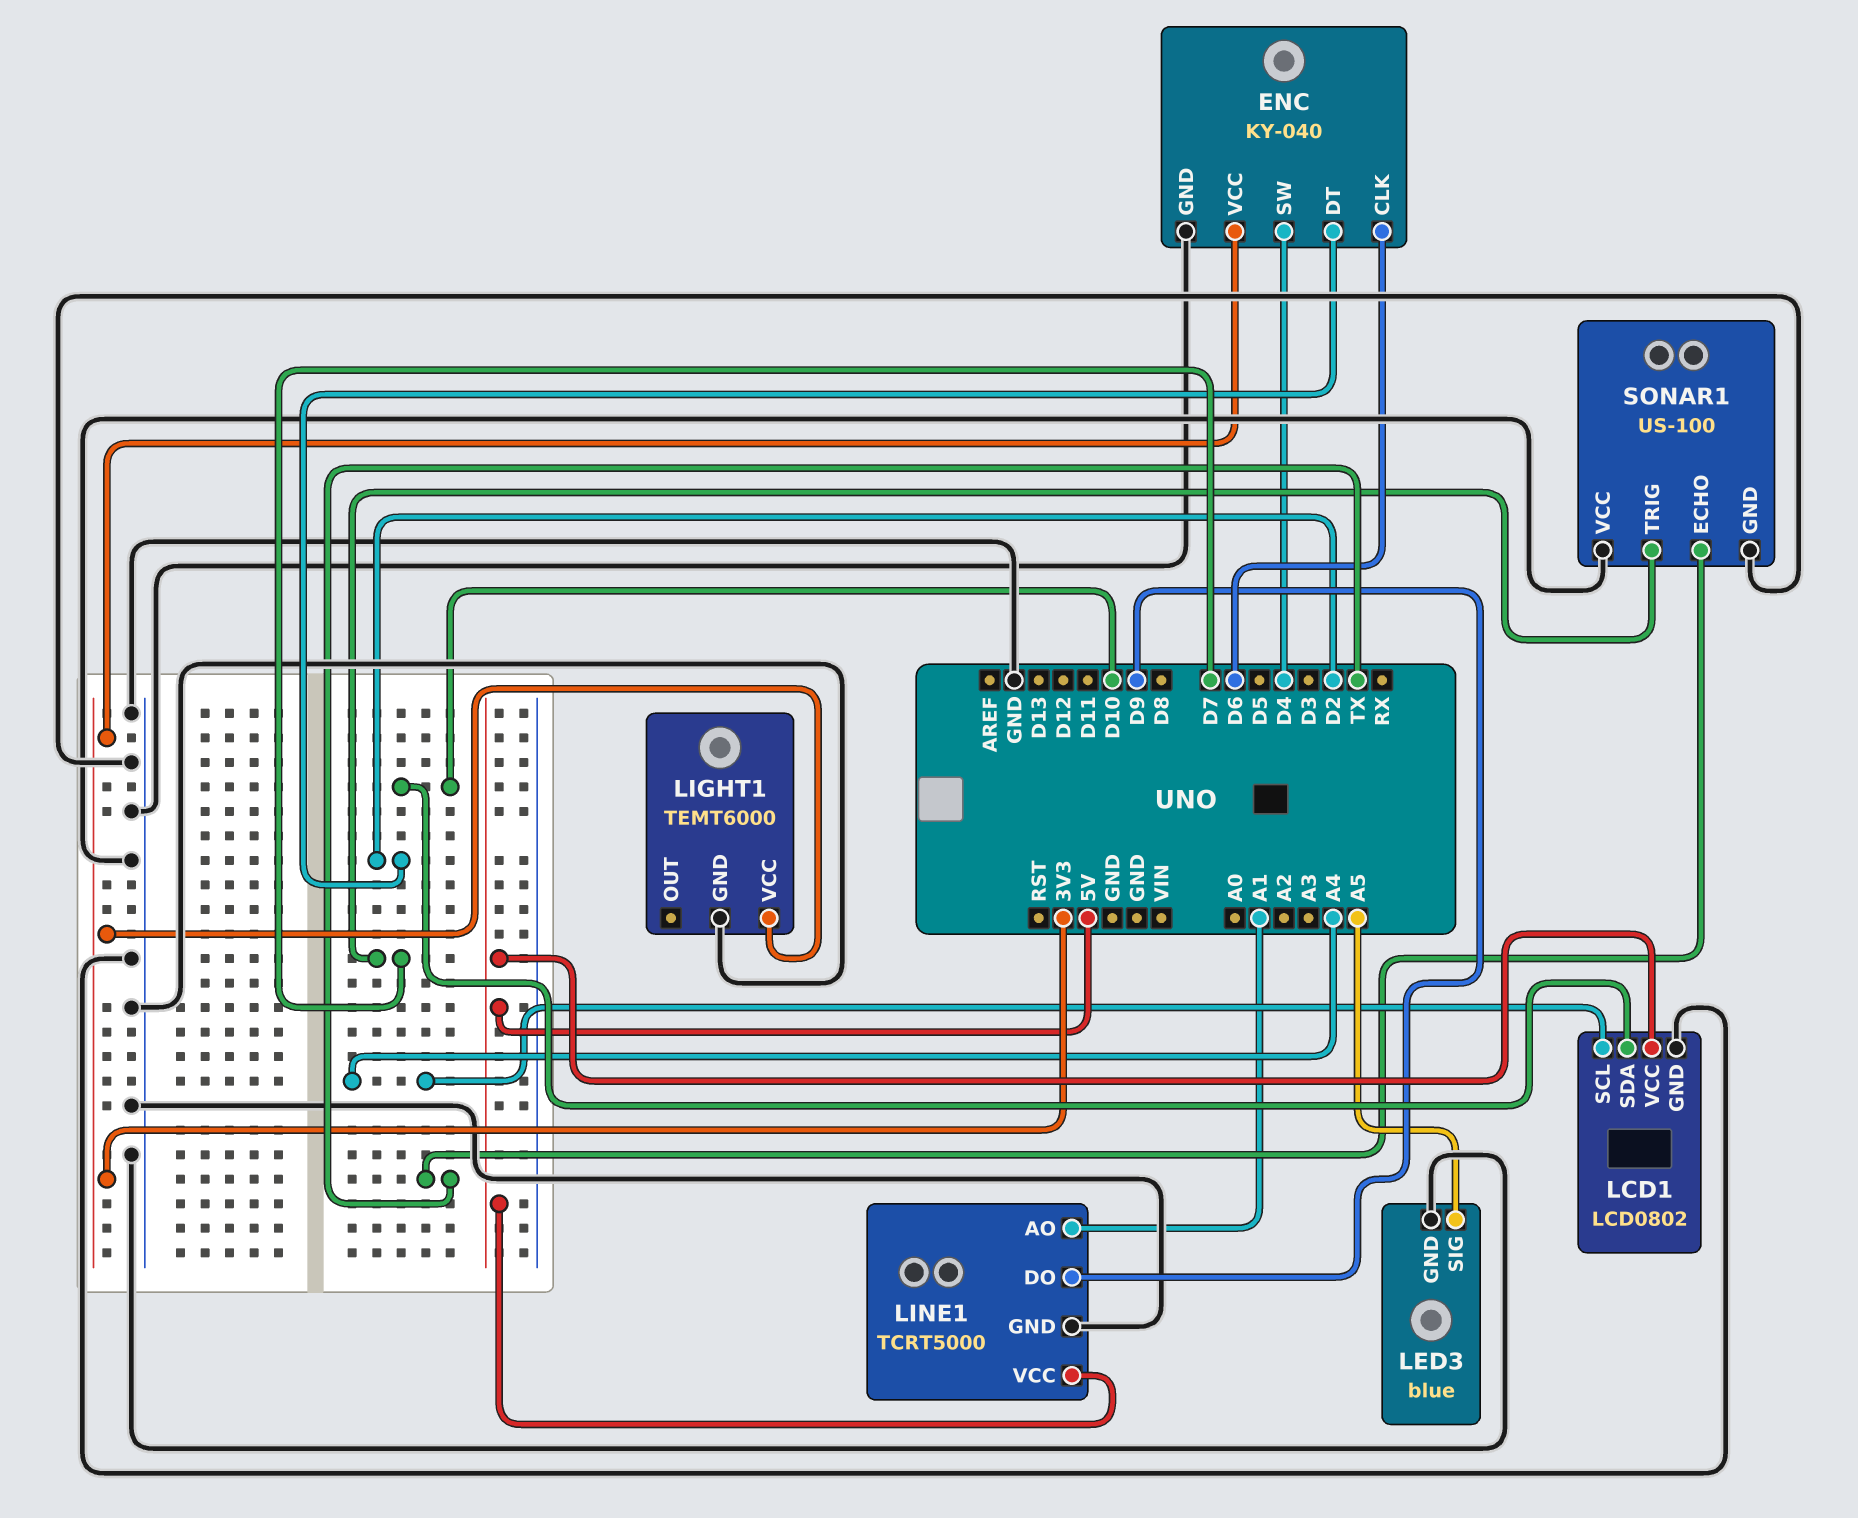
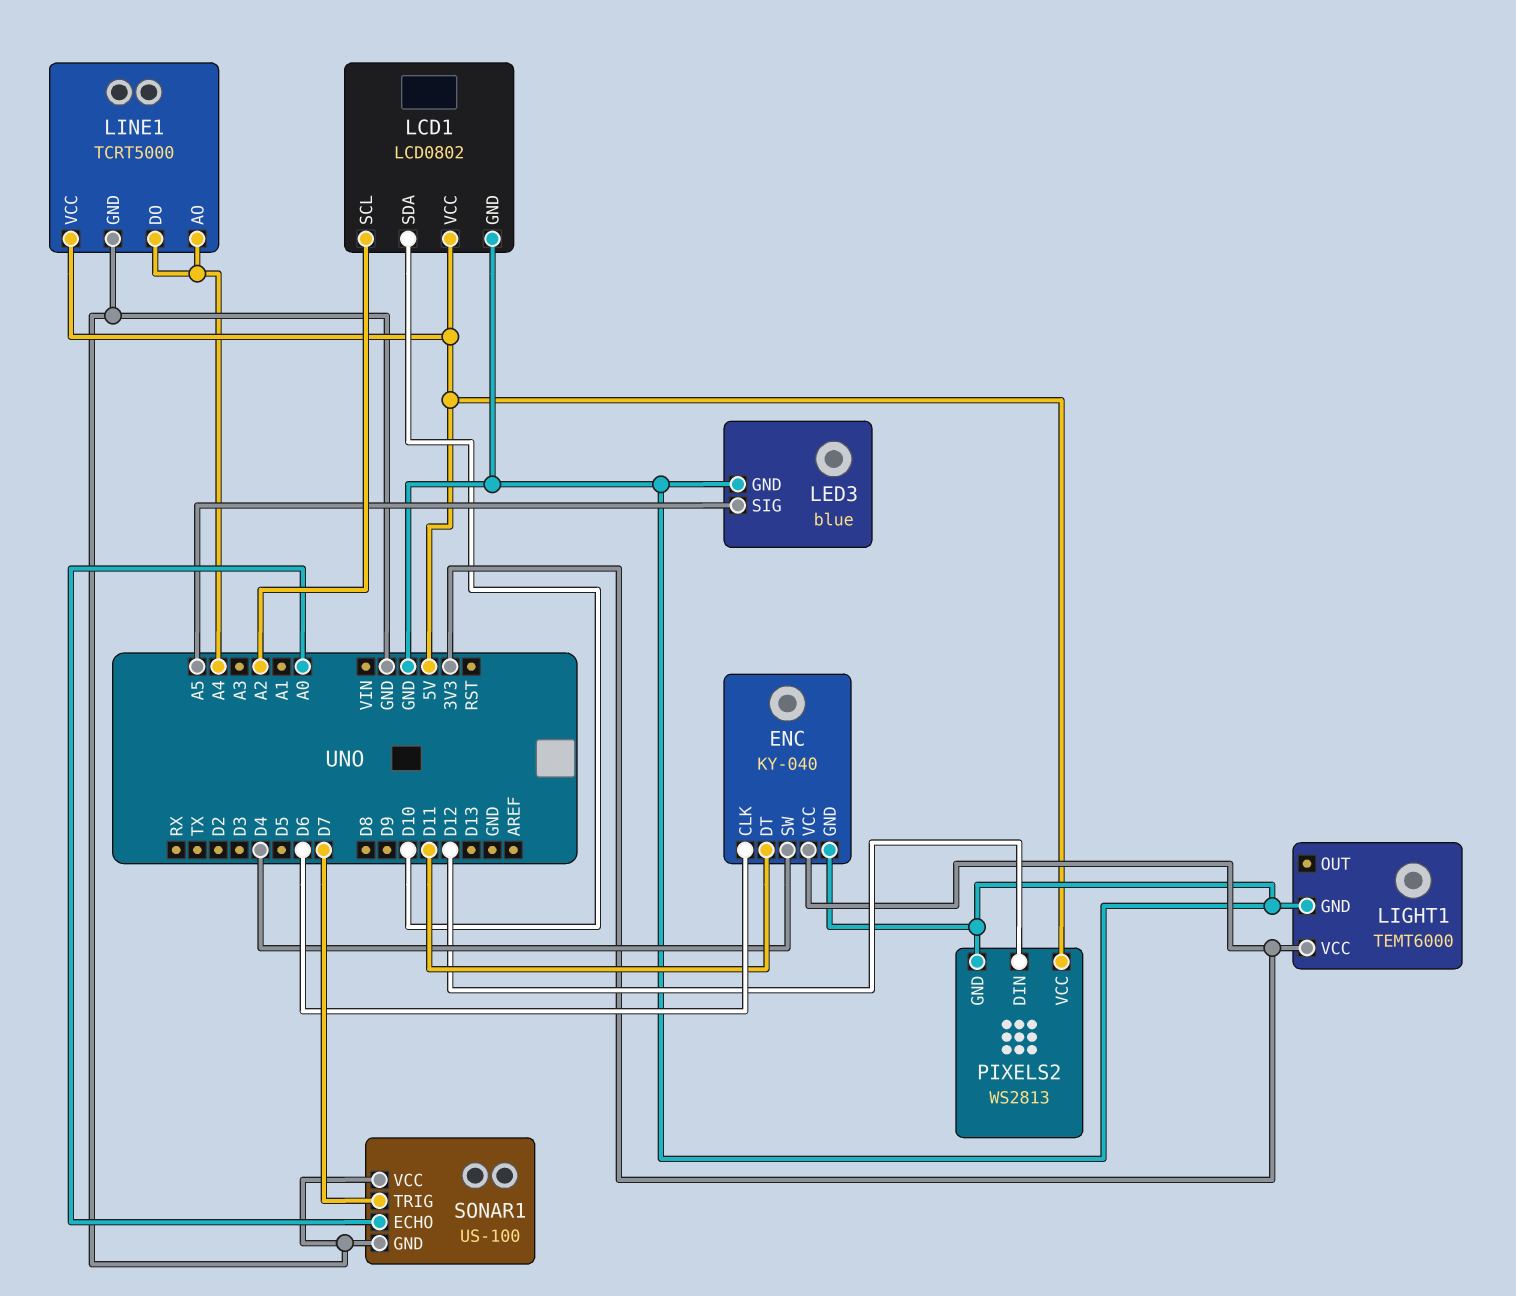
ENC pin DT: D2 -> D11
LCD1 pin SCL: A4 -> A2
LINE1 pin AO: A1 -> A4
LINE1 pin DO: D9 -> A4
PIXELS2: none -> WS2813
PIXELS2 pin DIN: none -> D12
PIXELS2 pin GND: none -> GND
PIXELS2 pin VCC: none -> 5V
SONAR1 pin ECHO: TX -> A0

